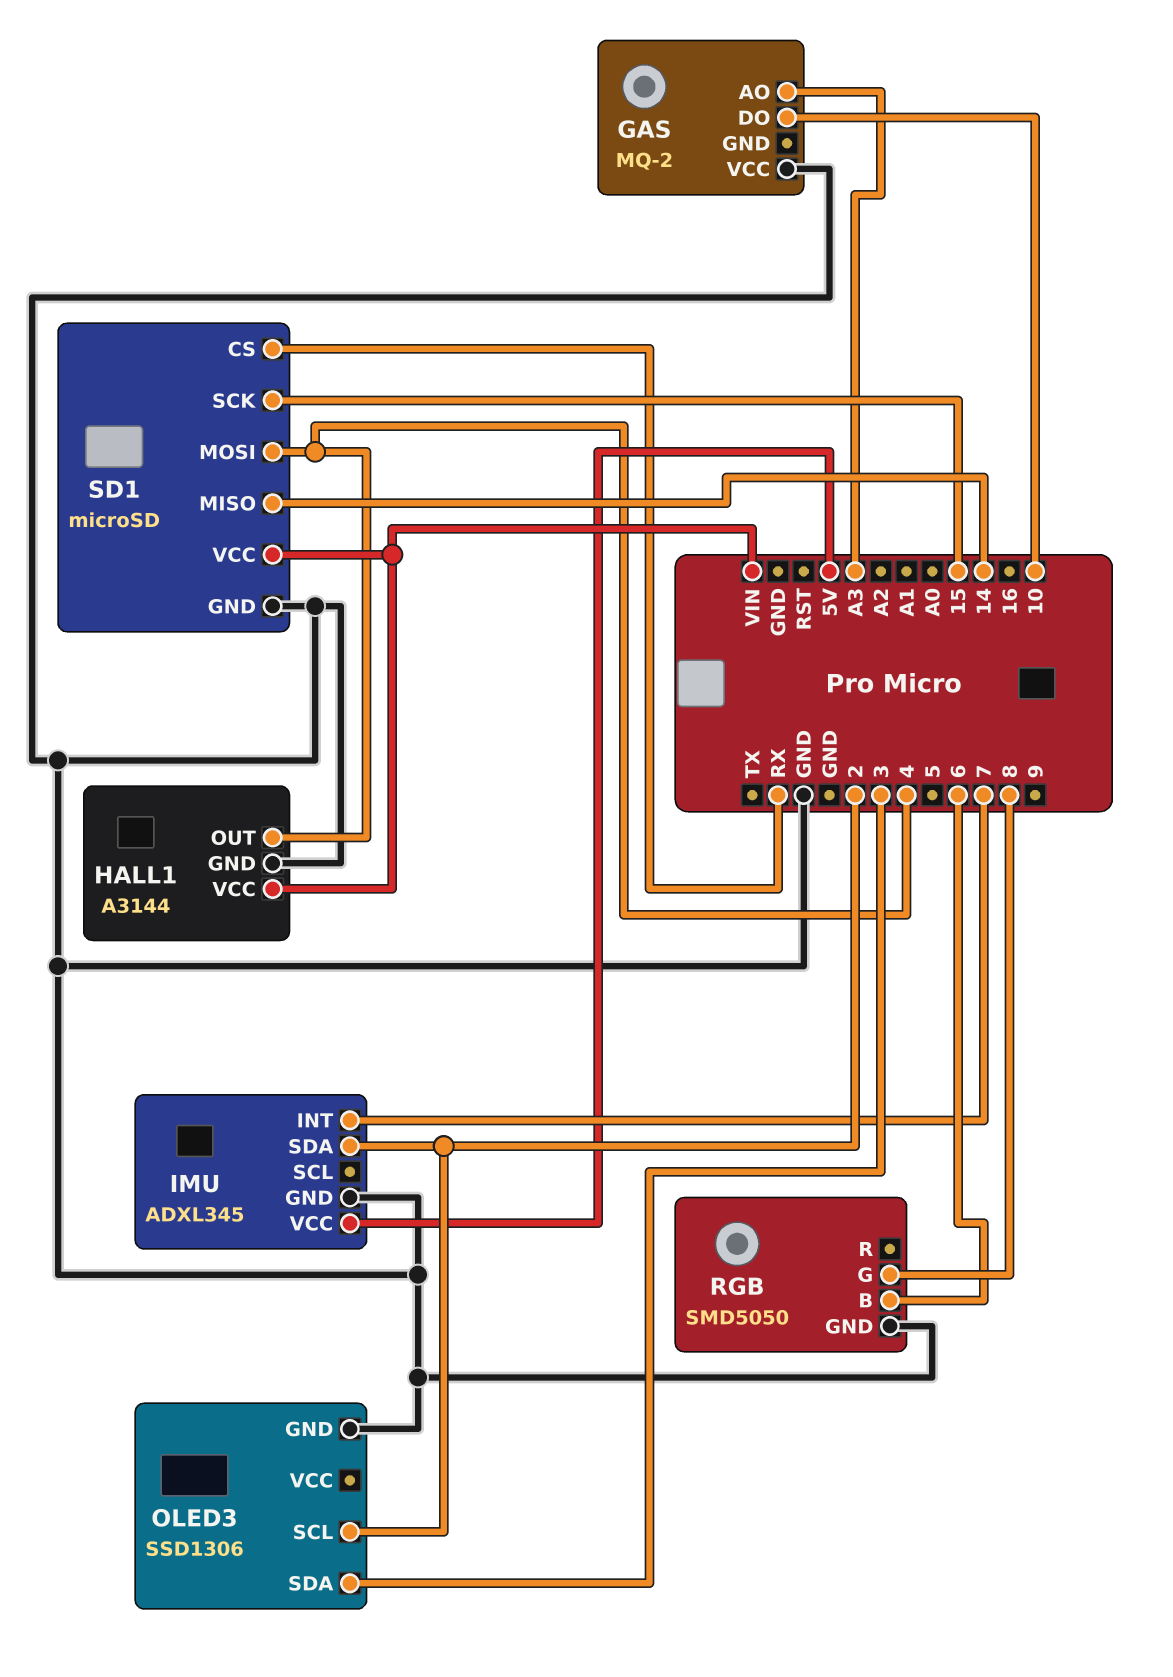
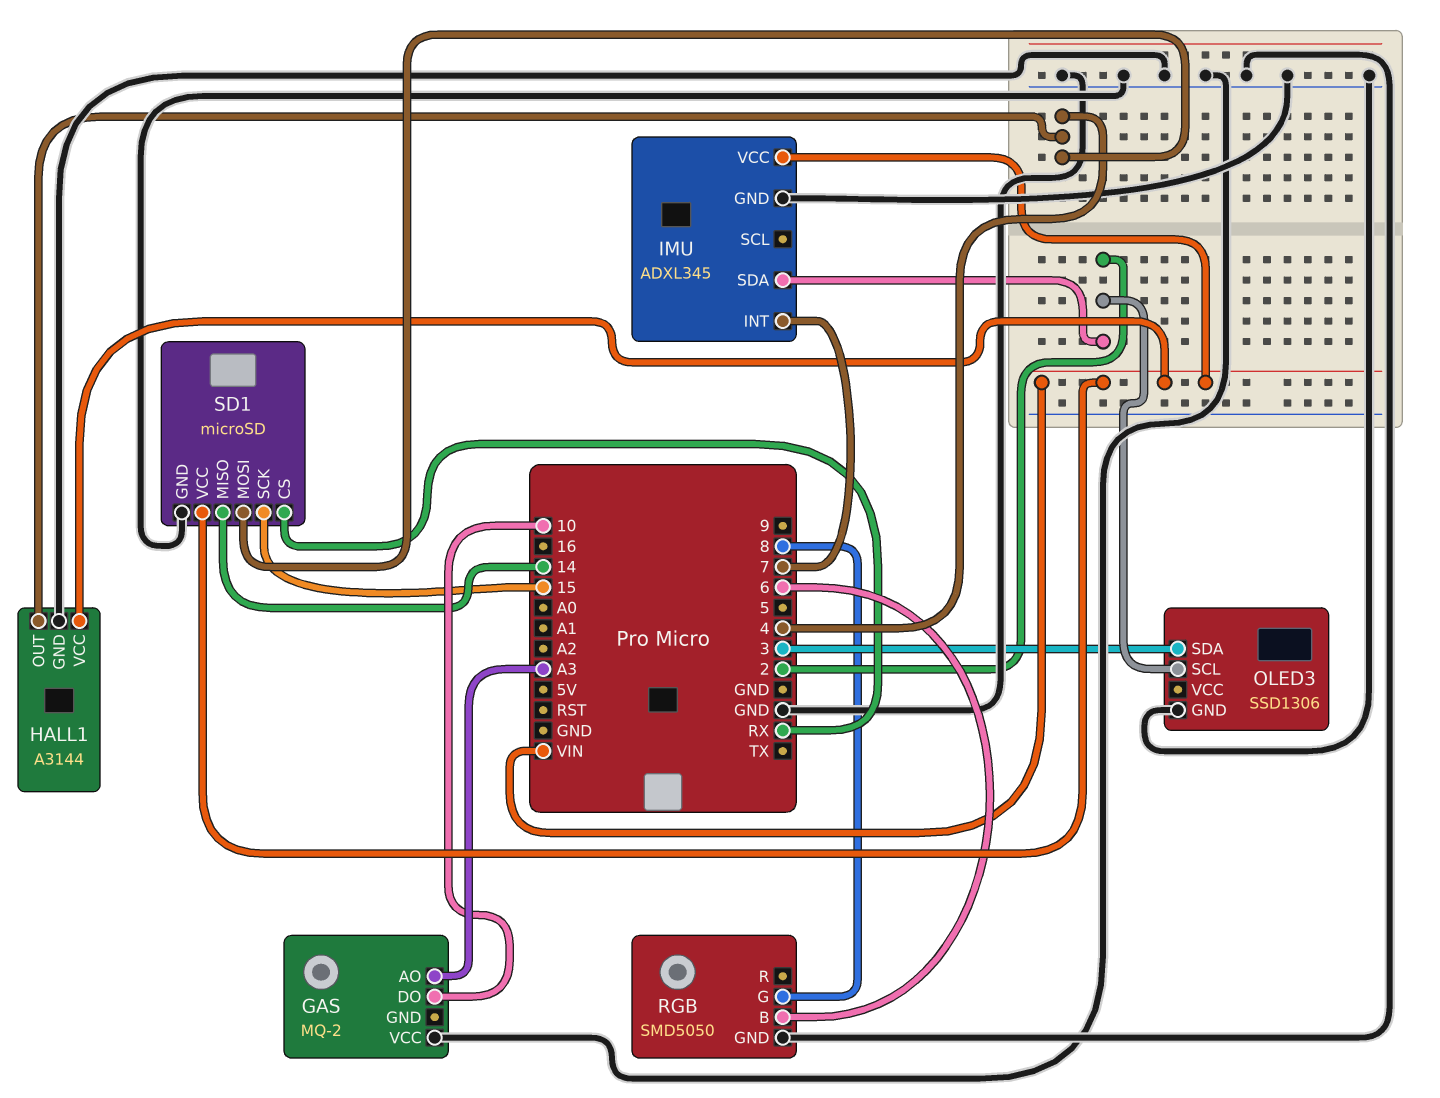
IMU pin VCC: 5V -> VIN

